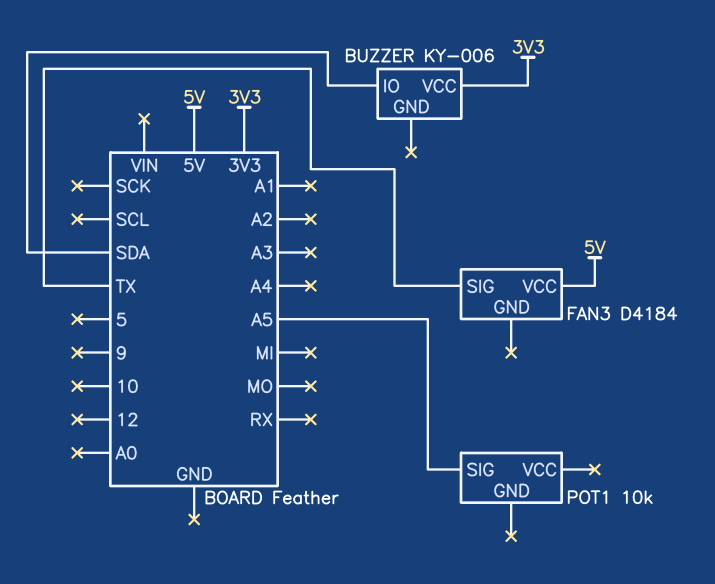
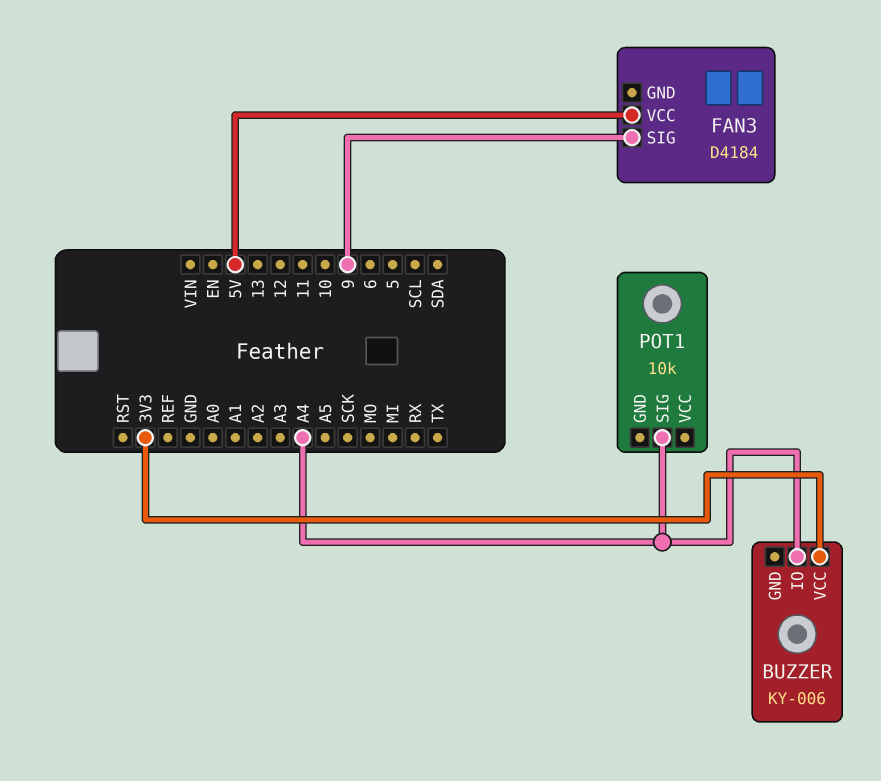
BUZZER pin IO: SDA -> A4
FAN3 pin SIG: TX -> 9
POT1 pin SIG: A5 -> A4

